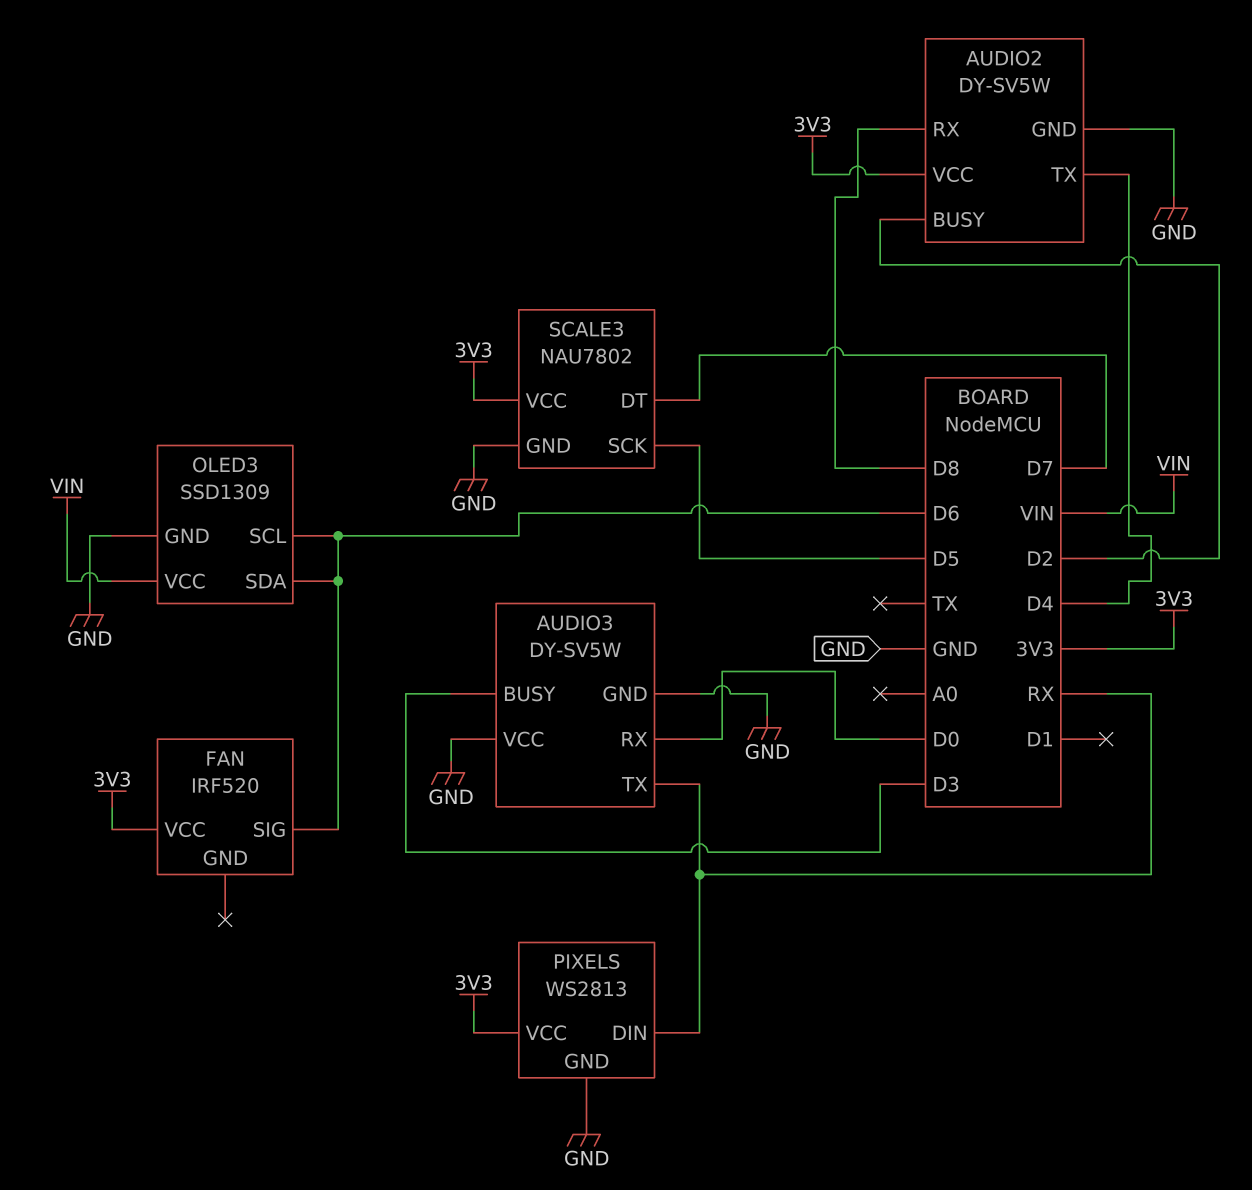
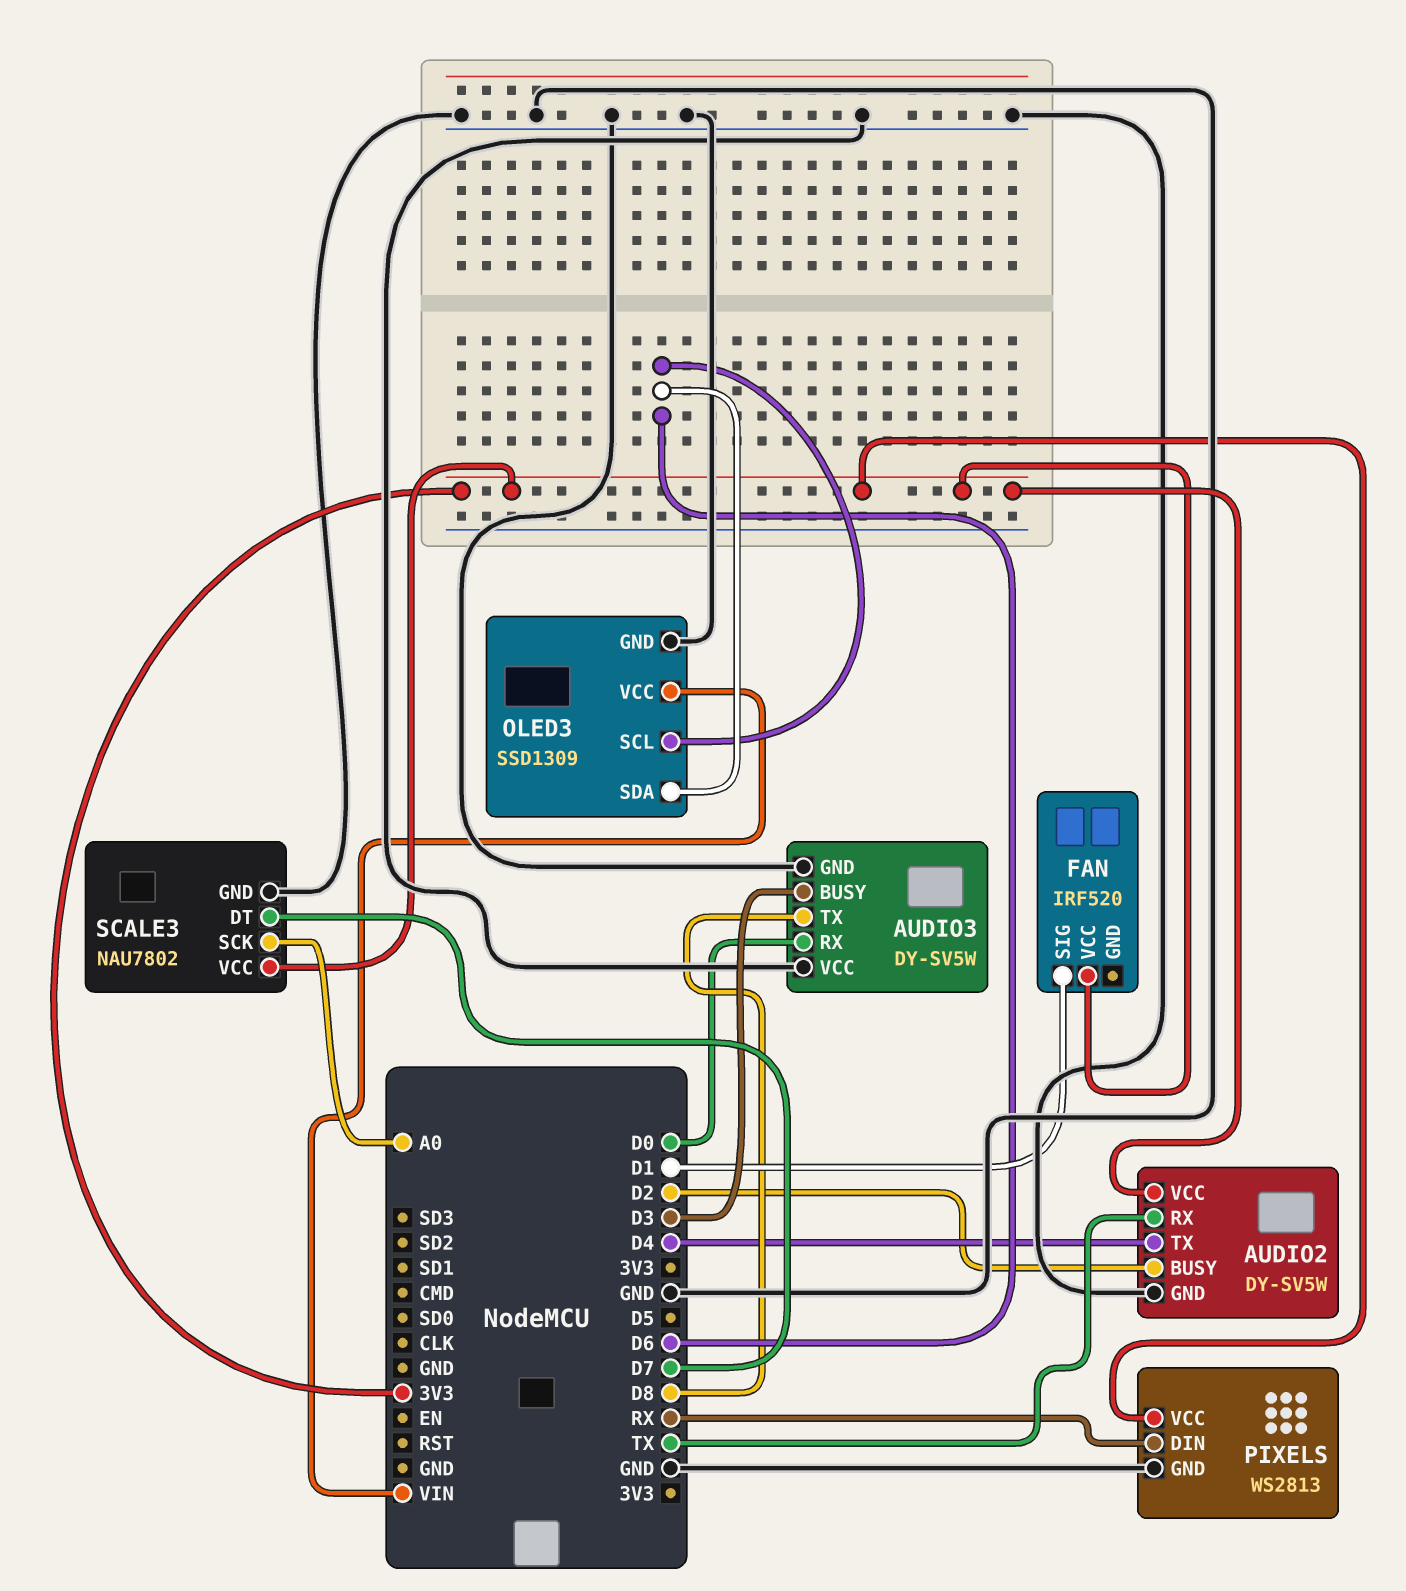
AUDIO2 pin RX: D8 -> TX
AUDIO3 pin TX: RX -> D8
FAN pin SIG: D6 -> D1
SCALE3 pin SCK: D5 -> A0

